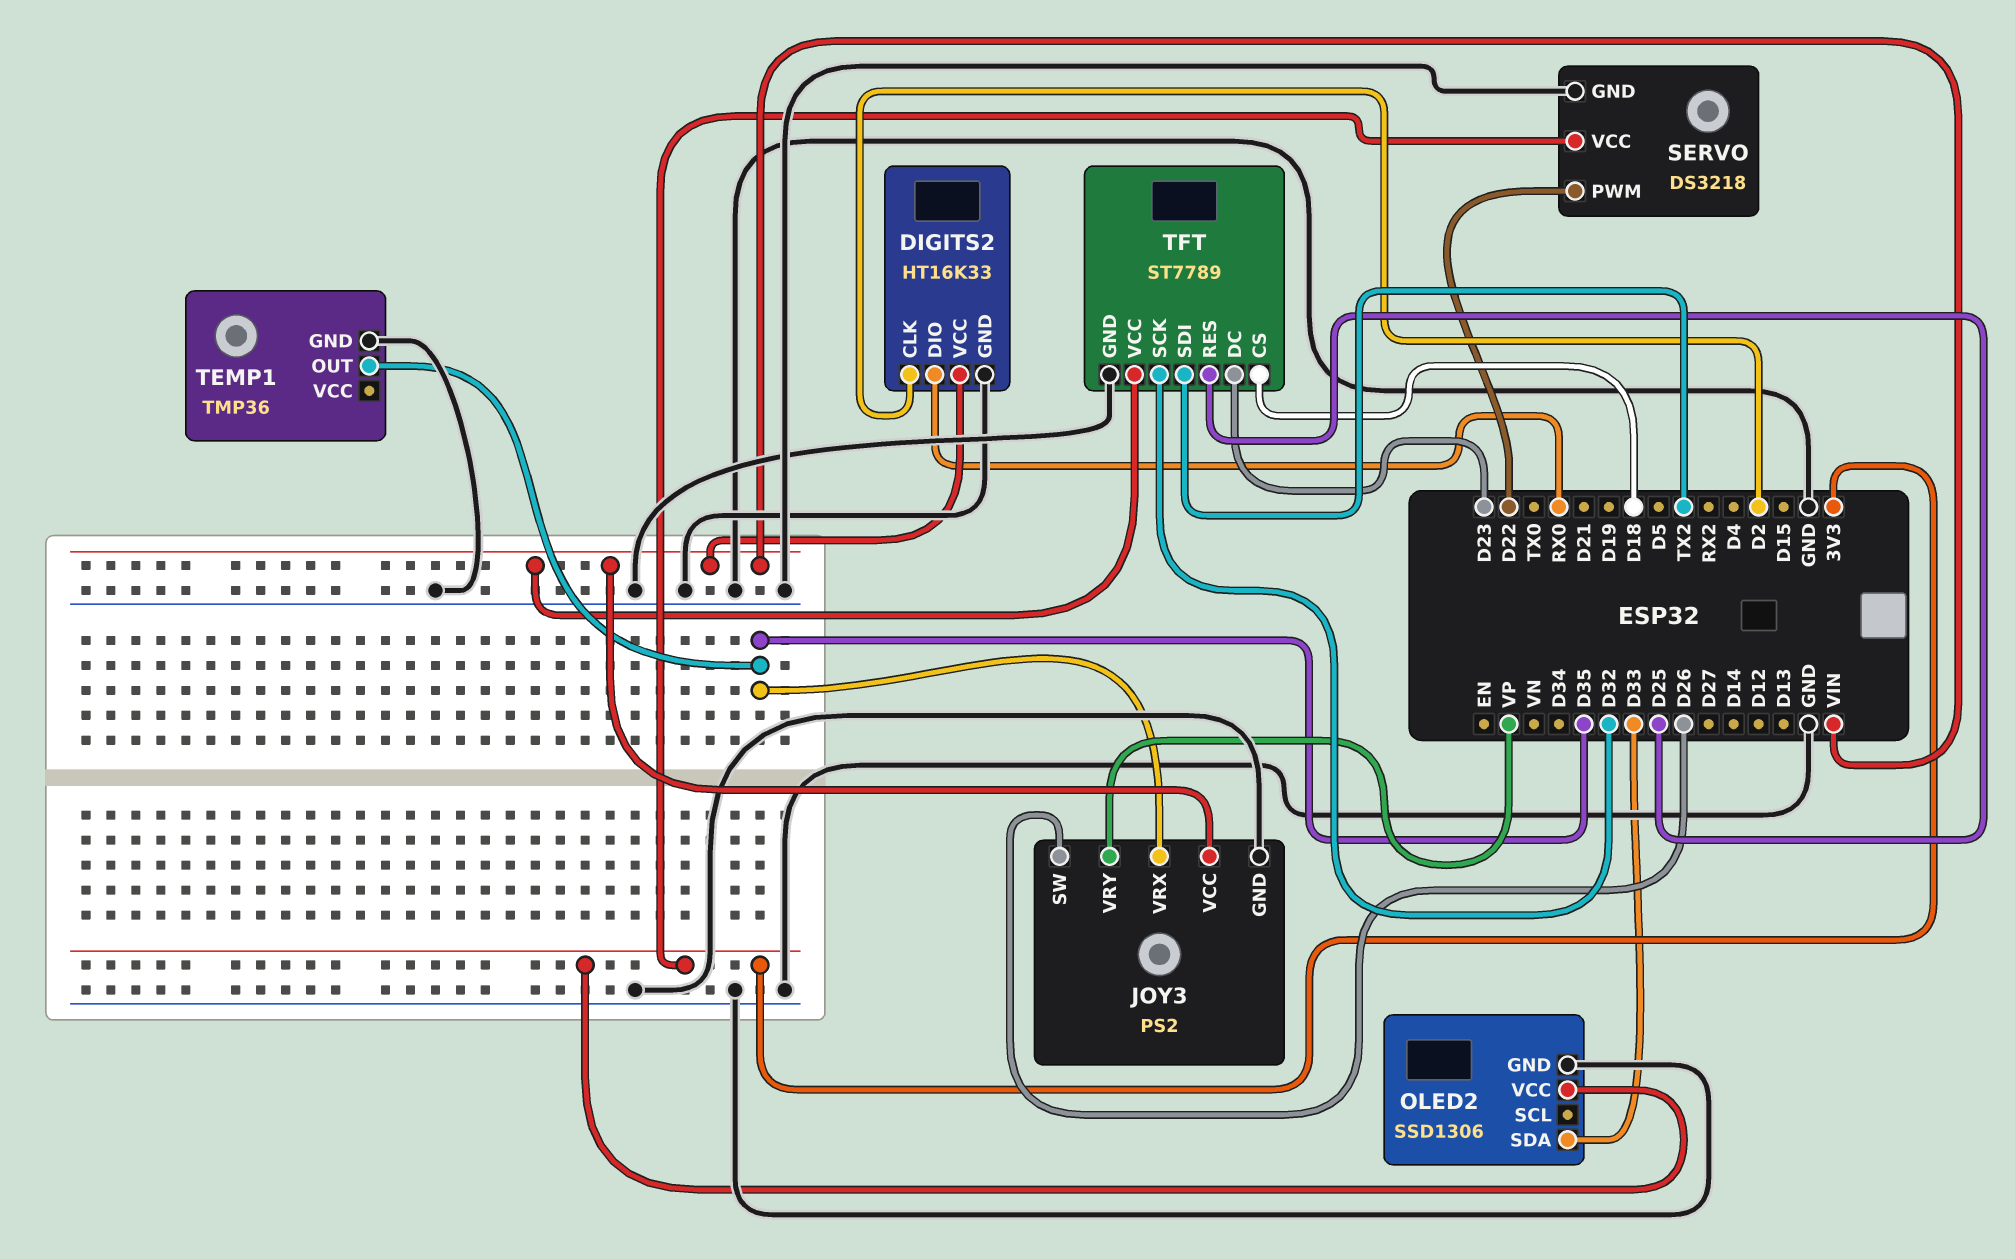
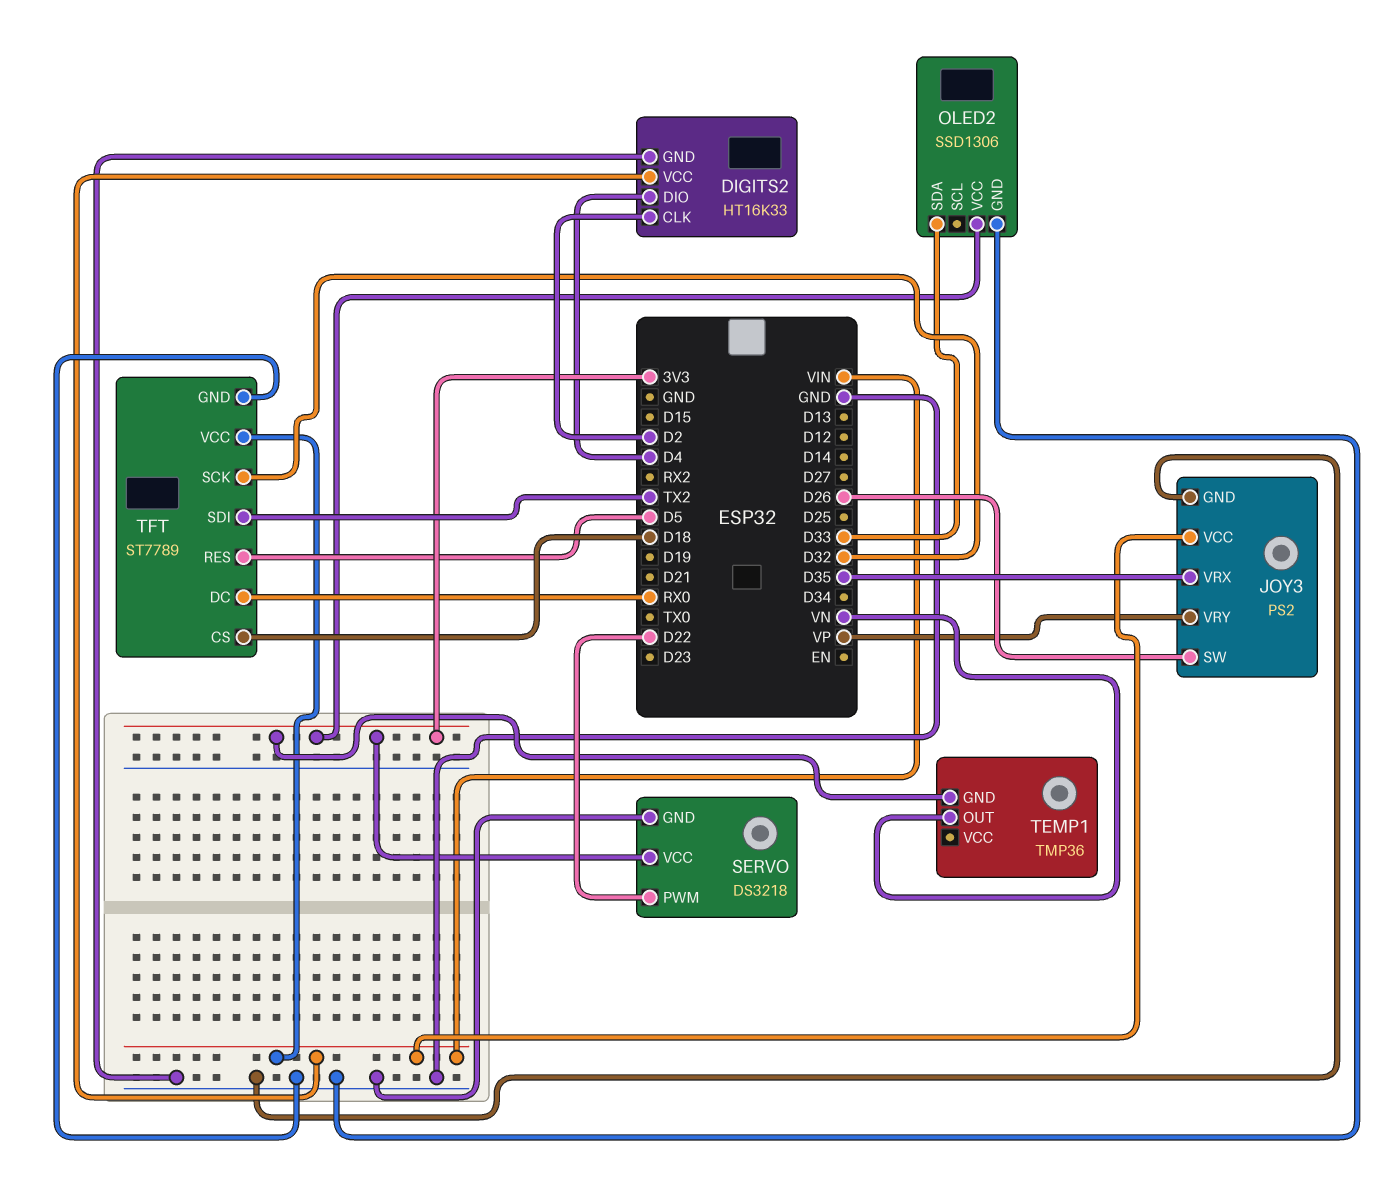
DIGITS2 pin DIO: RX0 -> D4
TEMP1 pin GND: GND -> 3V3
TEMP1 pin OUT: D35 -> VN
TFT pin DC: D23 -> RX0
TFT pin RES: D25 -> D5

